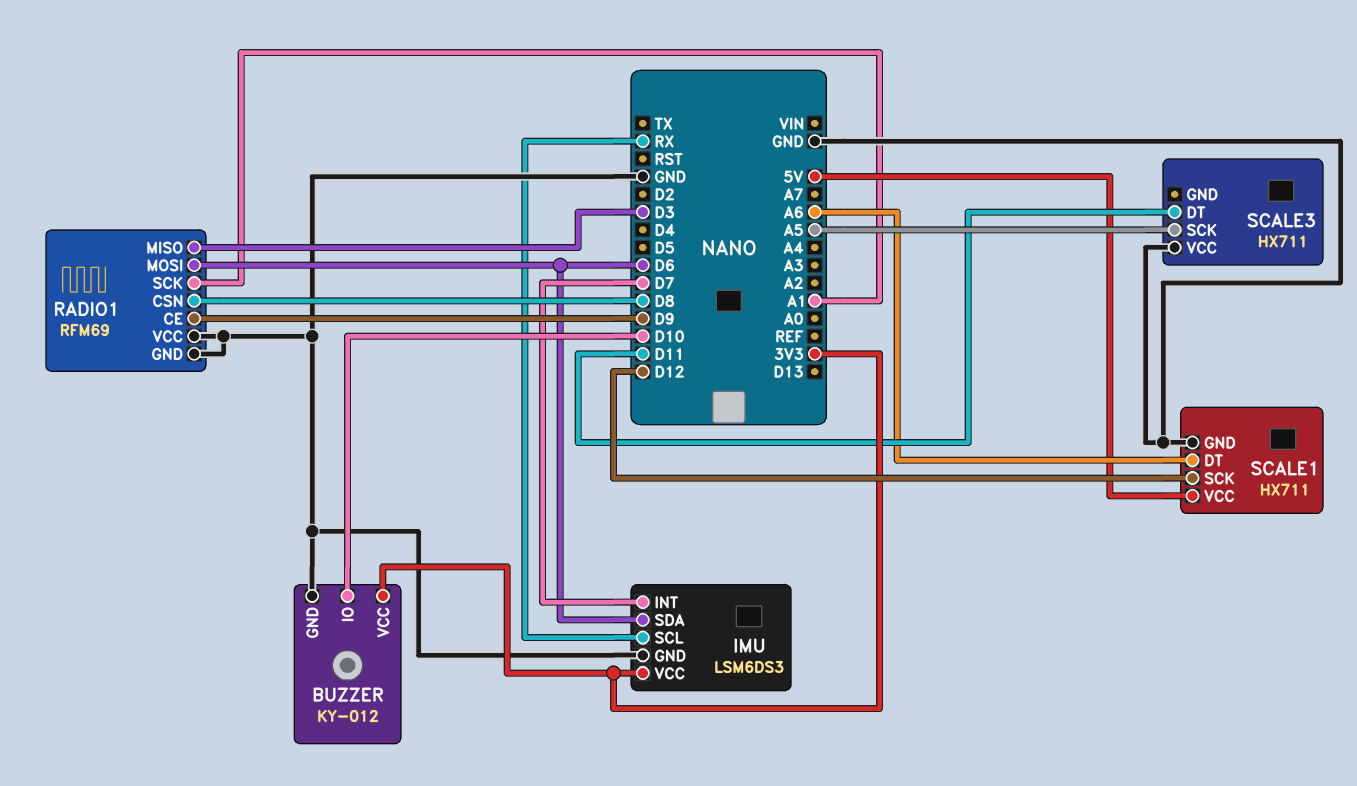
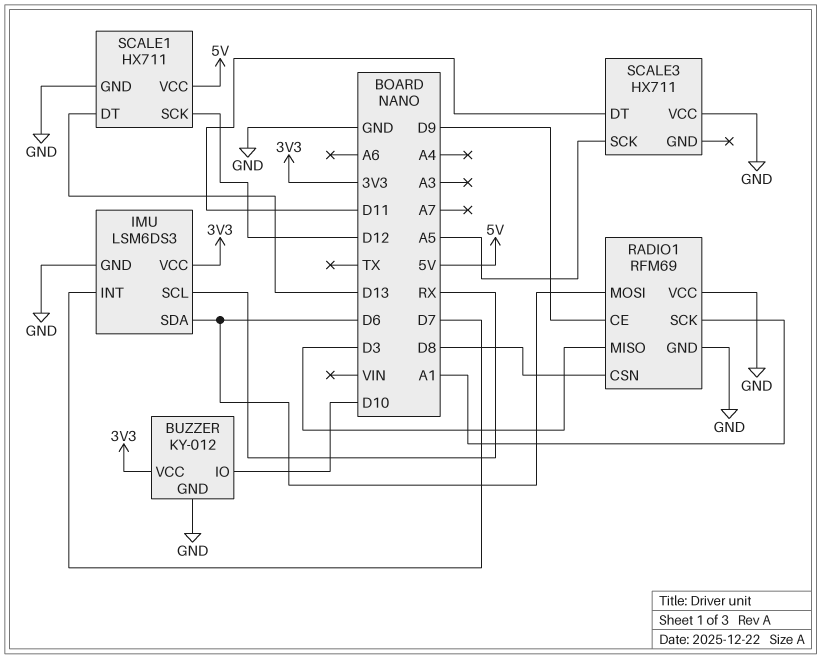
SCALE1 pin DT: A6 -> D13

